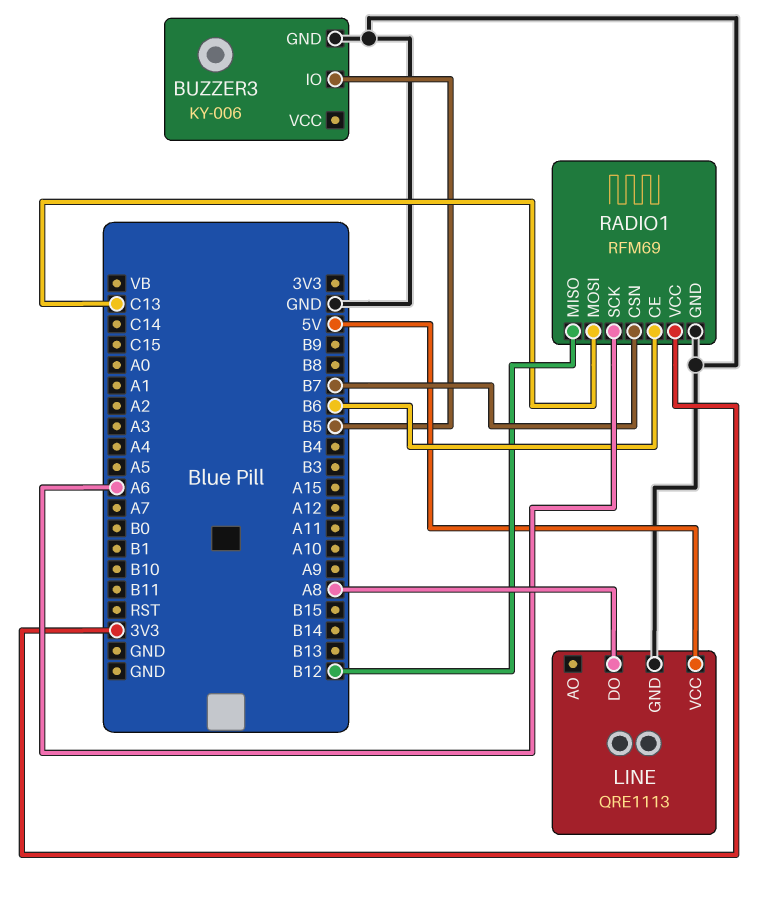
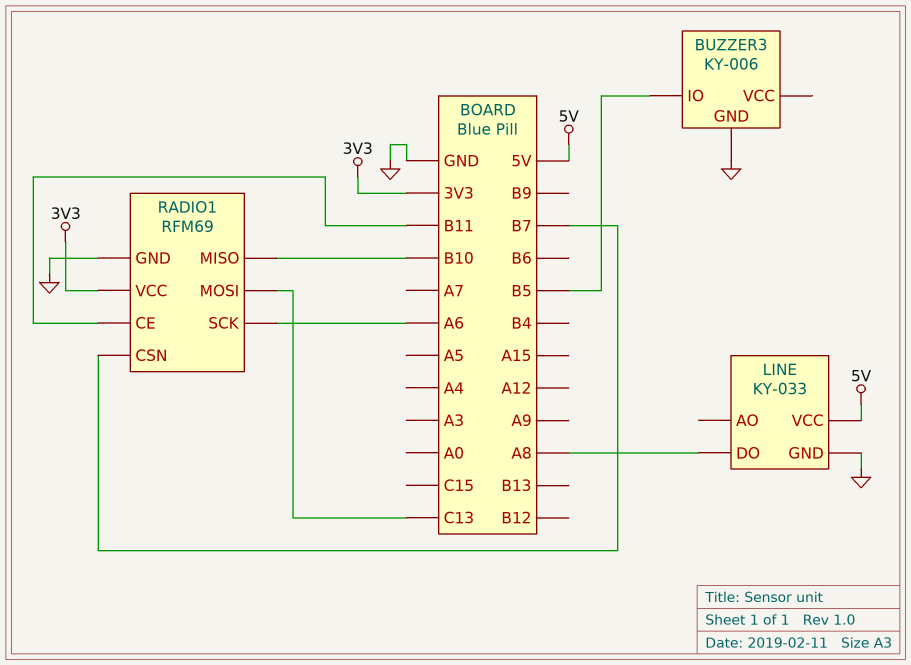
LINE: QRE1113 -> KY-033
RADIO1 pin CE: B6 -> B11
RADIO1 pin MISO: B12 -> B10

